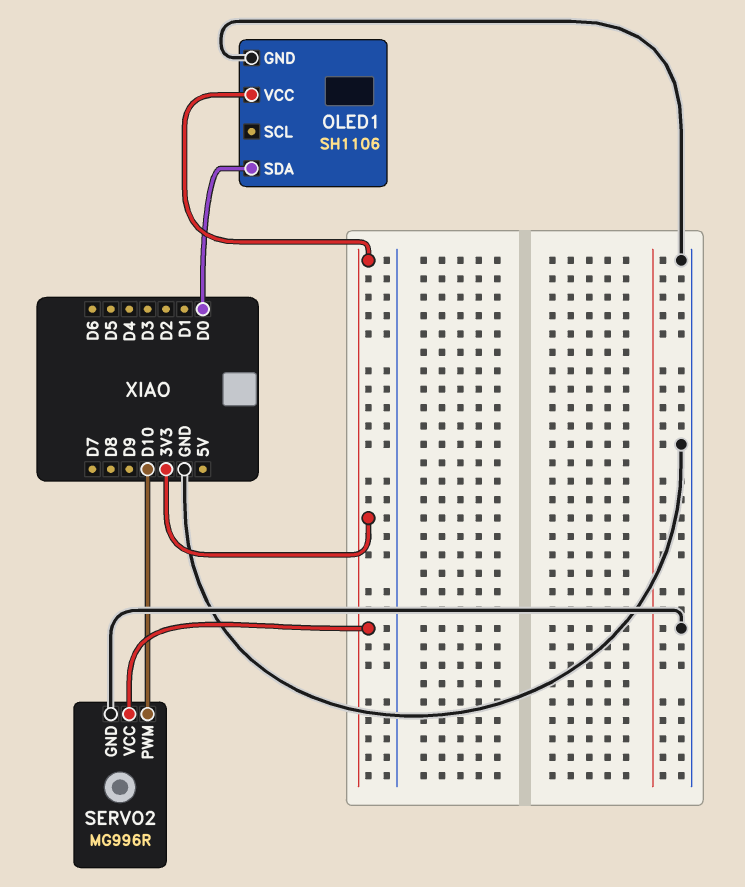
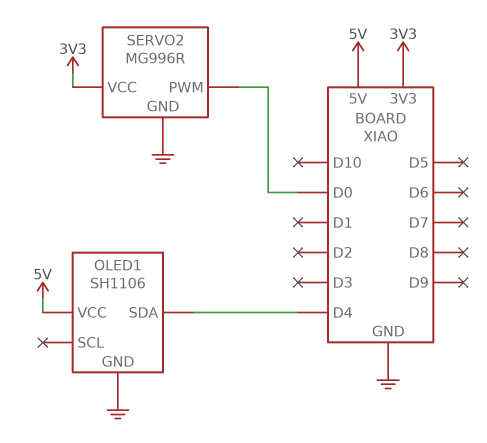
OLED1 pin SDA: D0 -> D4
OLED1 pin VCC: 3V3 -> 5V
SERVO2 pin PWM: D10 -> D0

